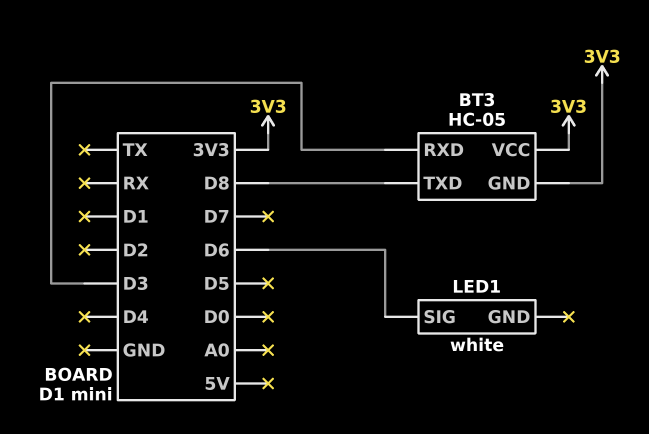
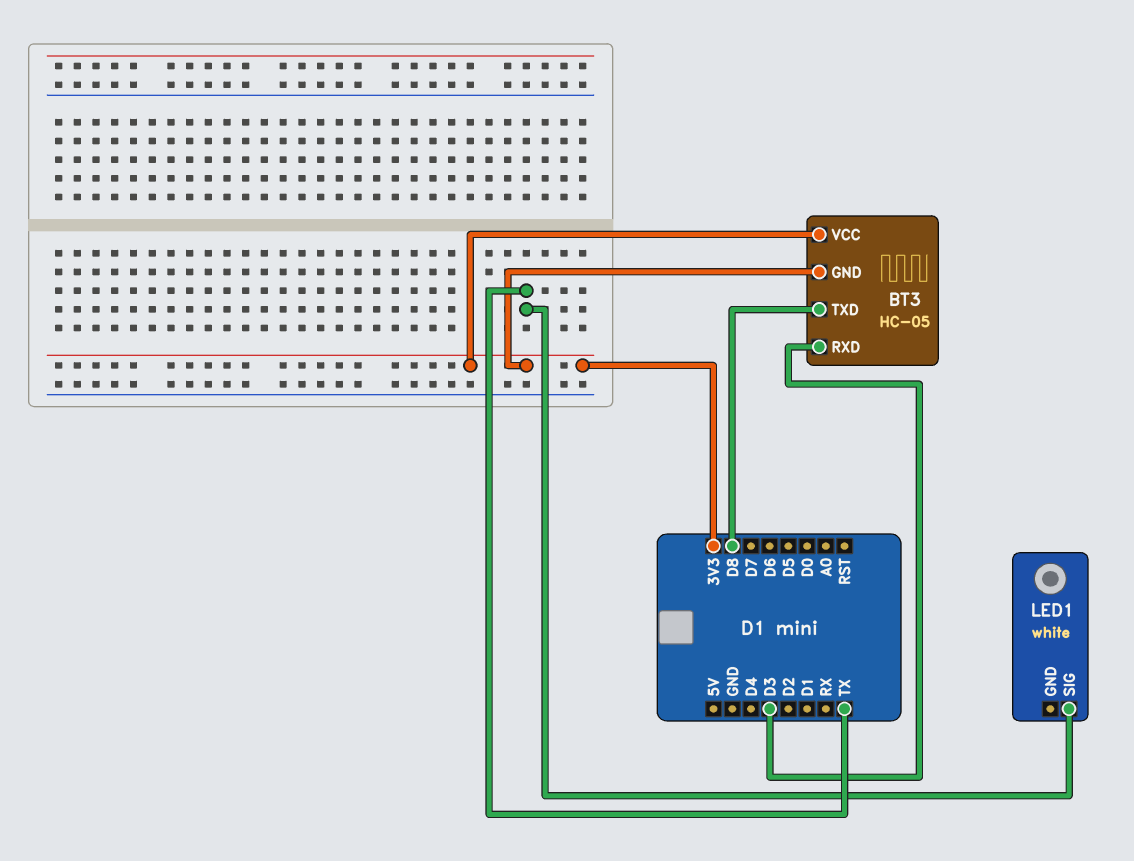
LED1 pin SIG: D6 -> TX

